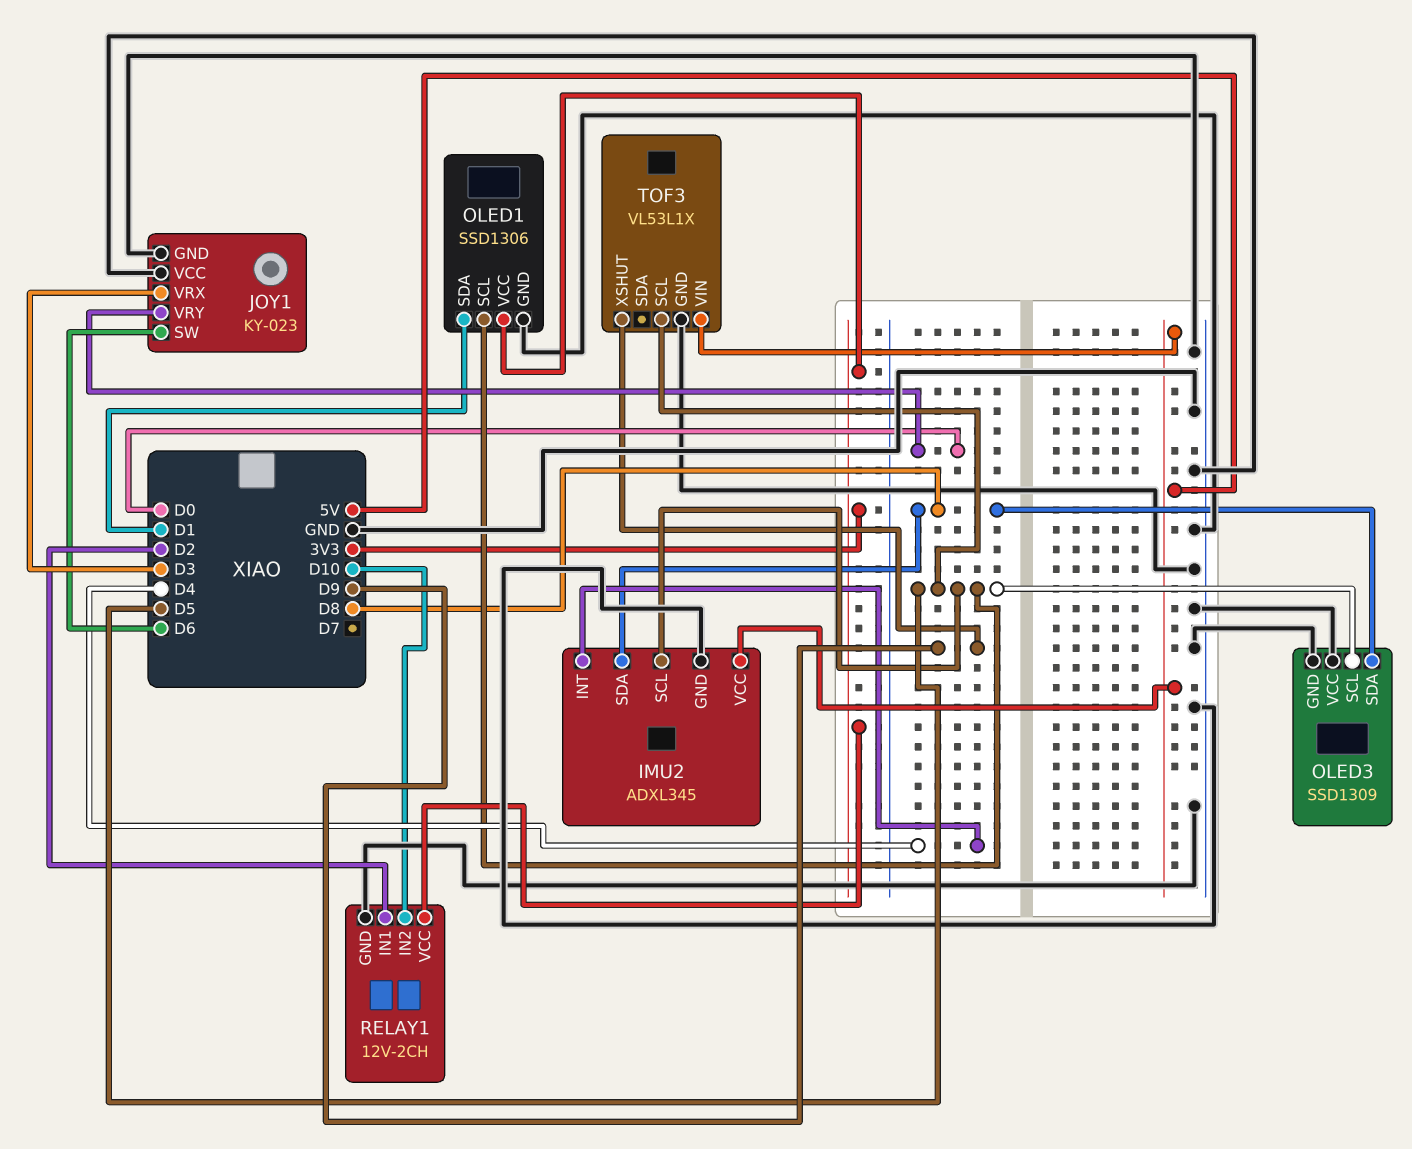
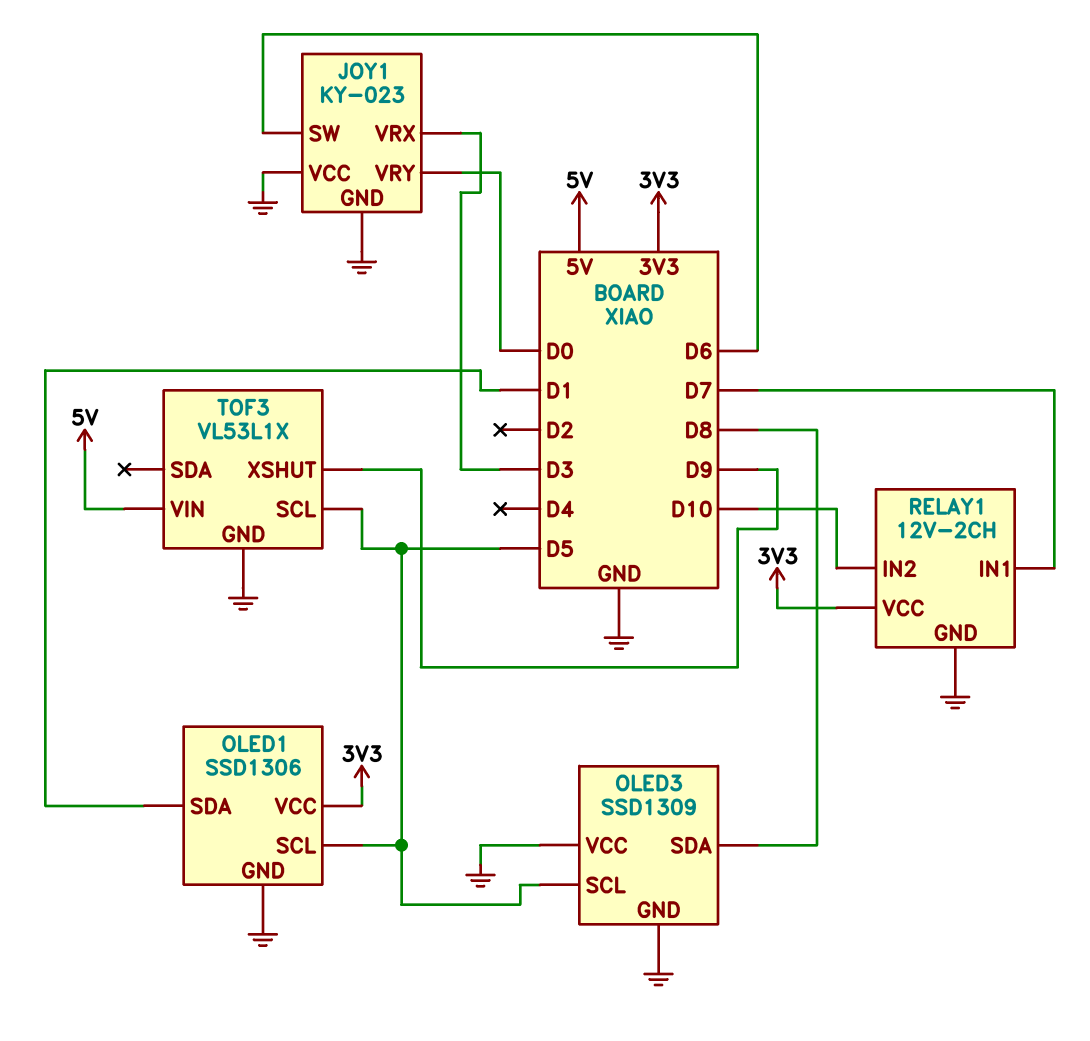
IMU2: ADXL345 -> none
IMU2 pin GND: GND -> none
IMU2 pin INT: D4 -> none
IMU2 pin SCL: D5 -> none
IMU2 pin SDA: D8 -> none
IMU2 pin VCC: 5V -> none
RELAY1 pin IN1: D2 -> D7

